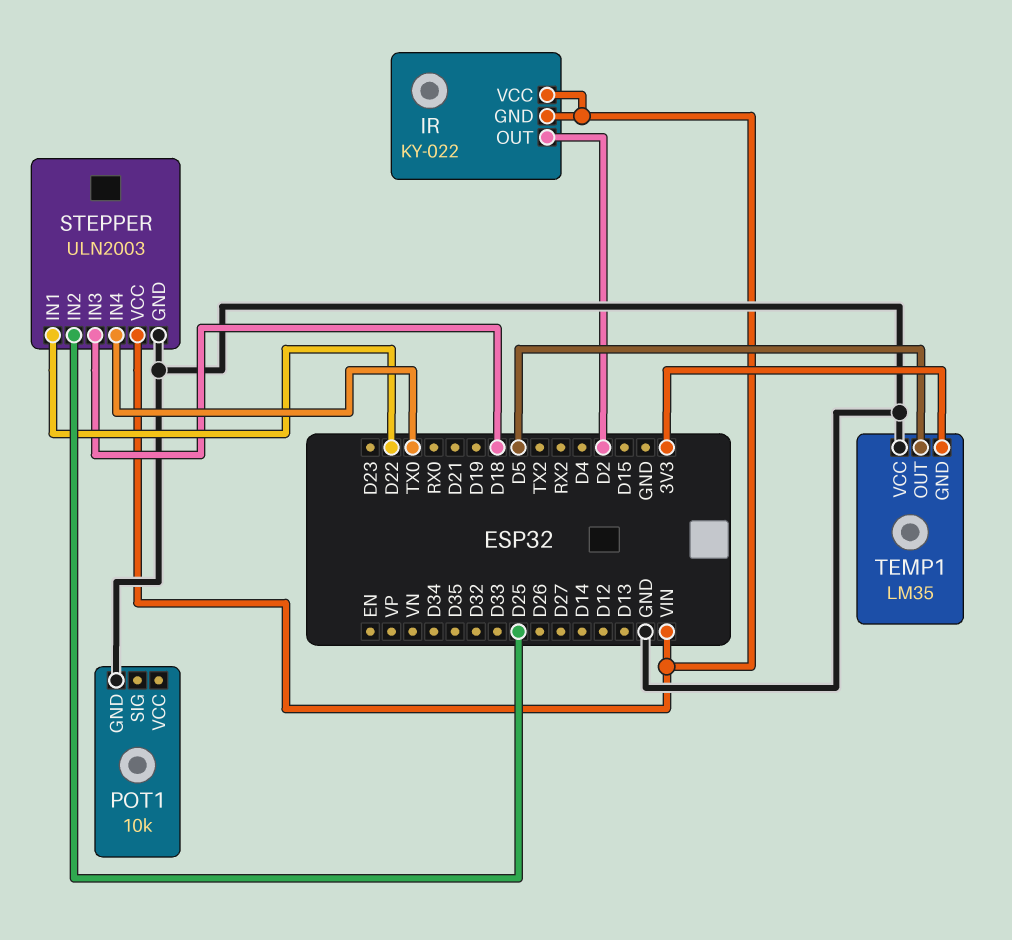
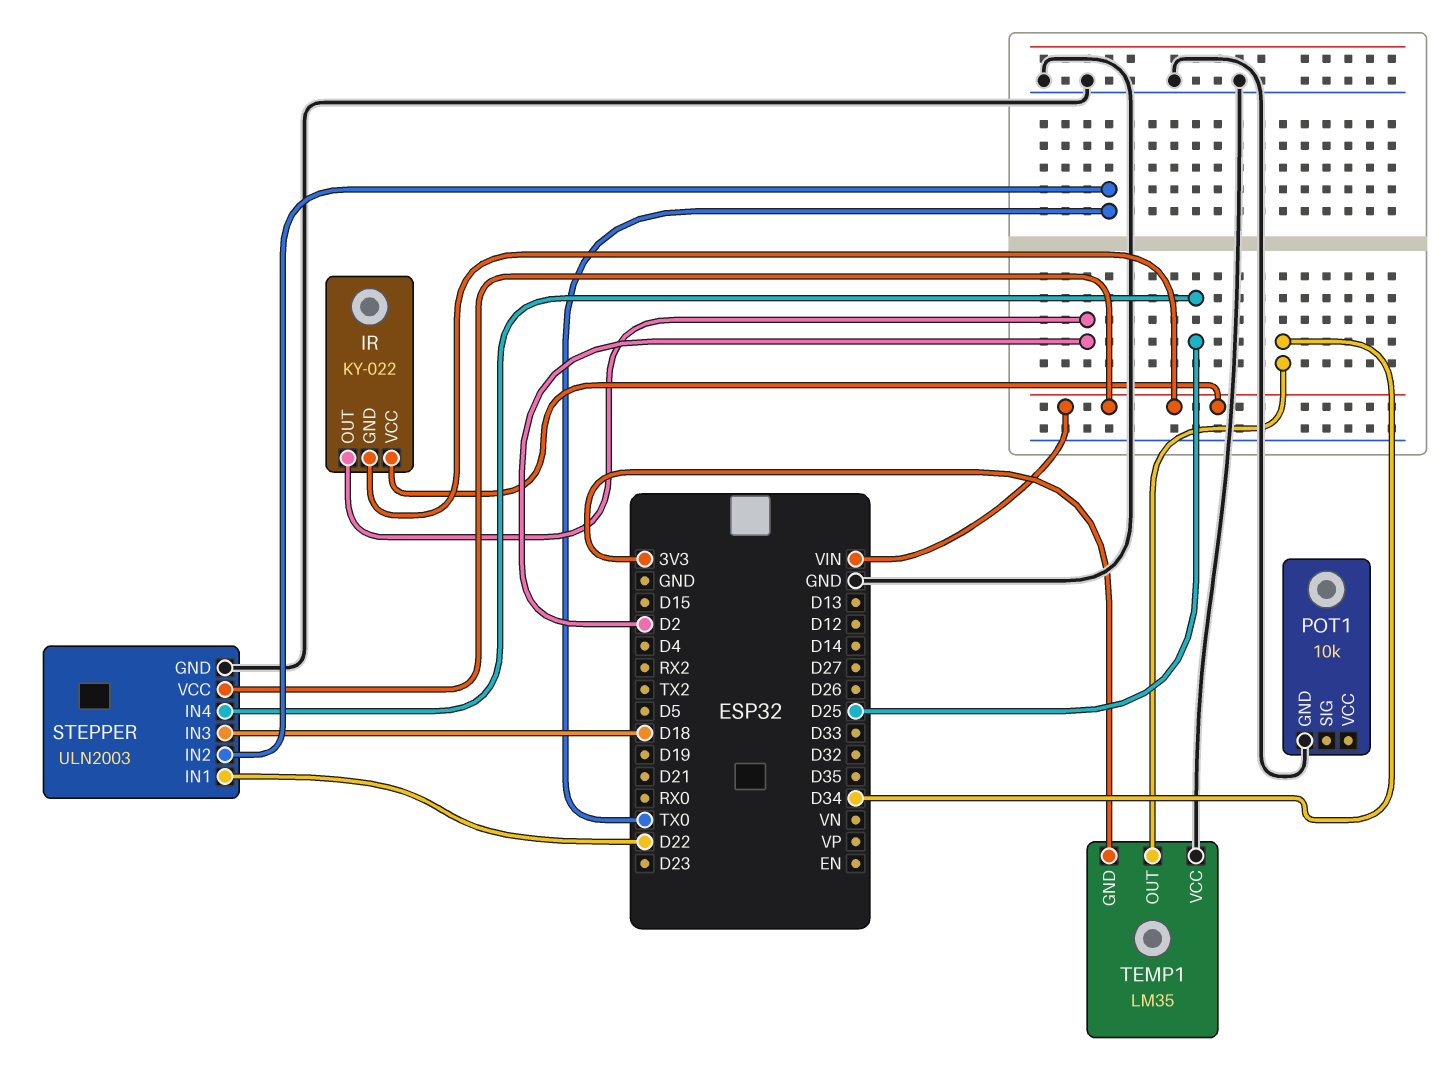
STEPPER pin IN2: D25 -> TX0
STEPPER pin IN4: TX0 -> D25
TEMP1 pin OUT: D5 -> D34

